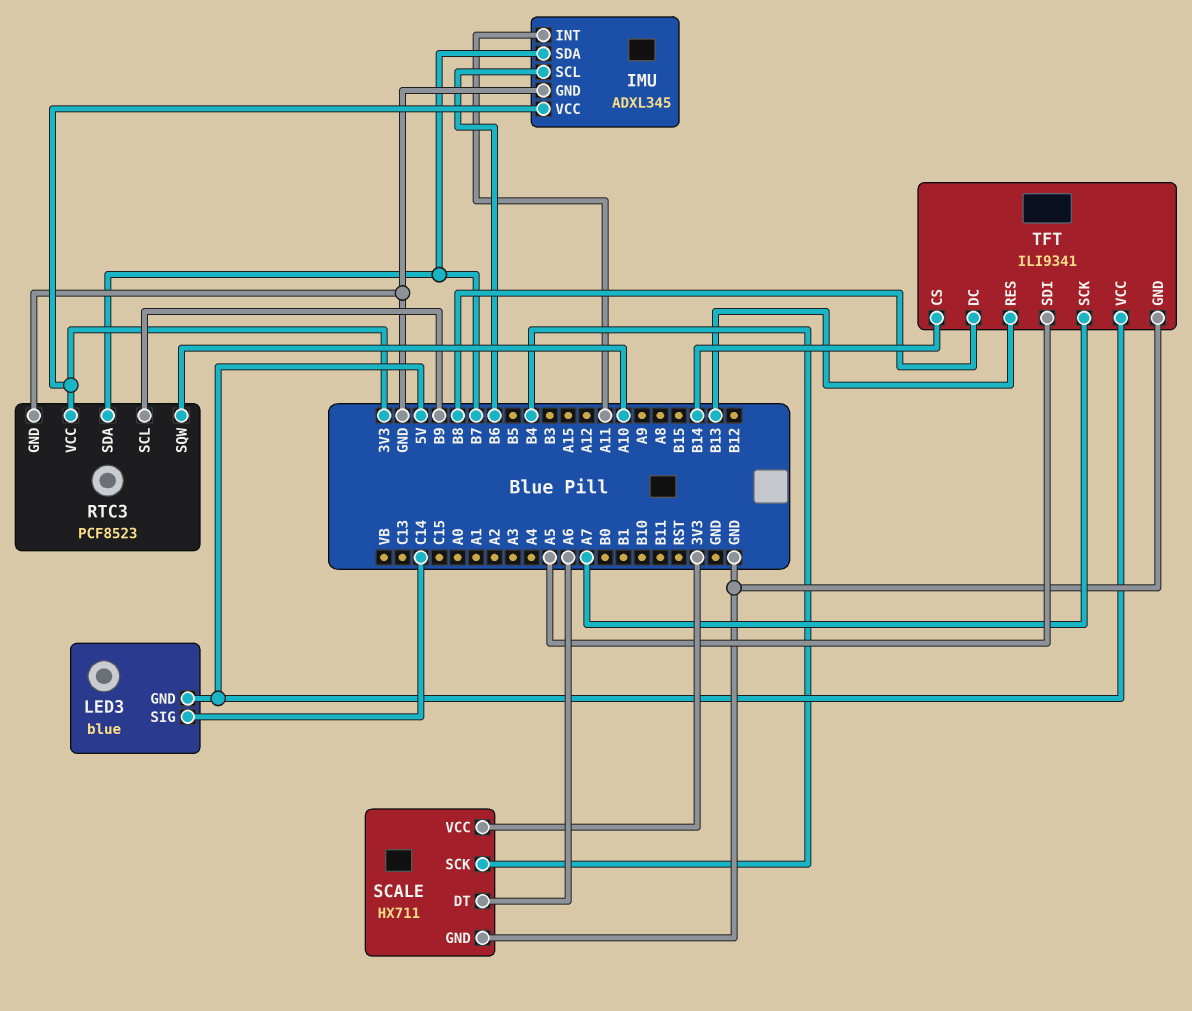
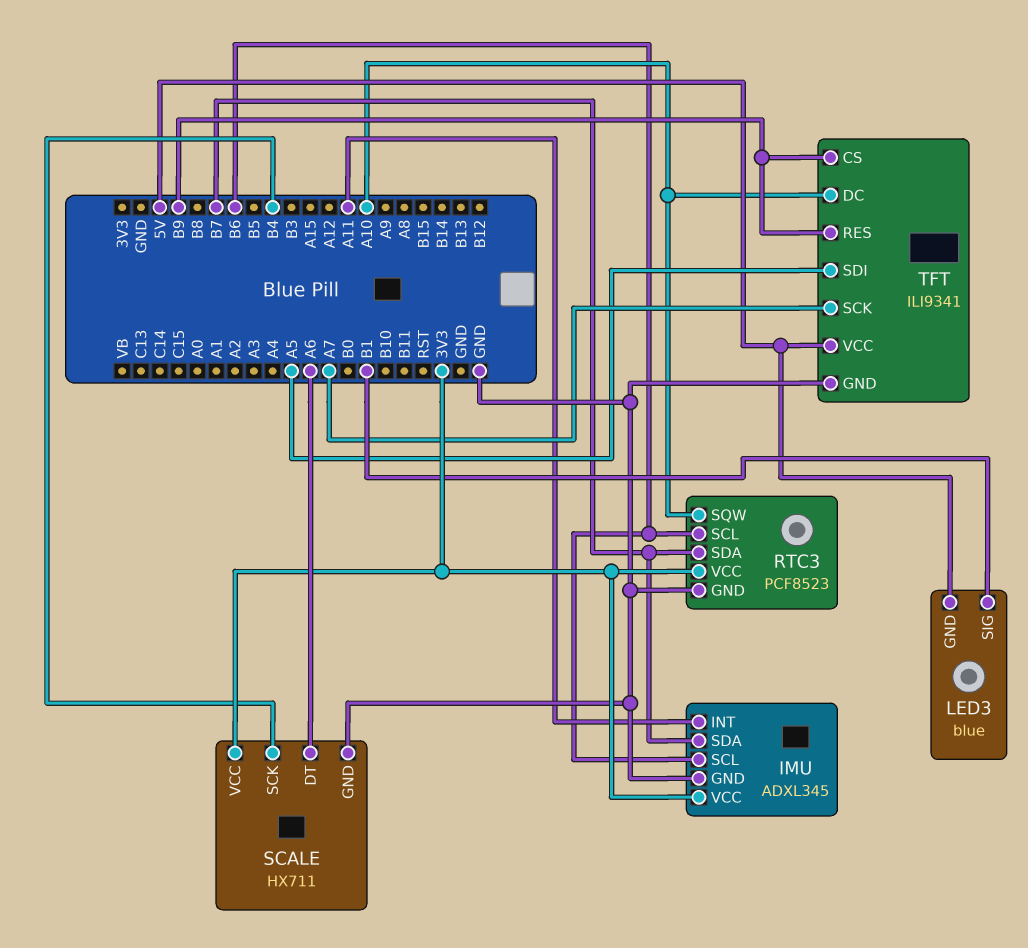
LED3 pin SIG: C14 -> B1
RTC3 pin SCL: B9 -> B6
TFT pin CS: B14 -> B9
TFT pin DC: B8 -> A10
TFT pin RES: B13 -> B9

